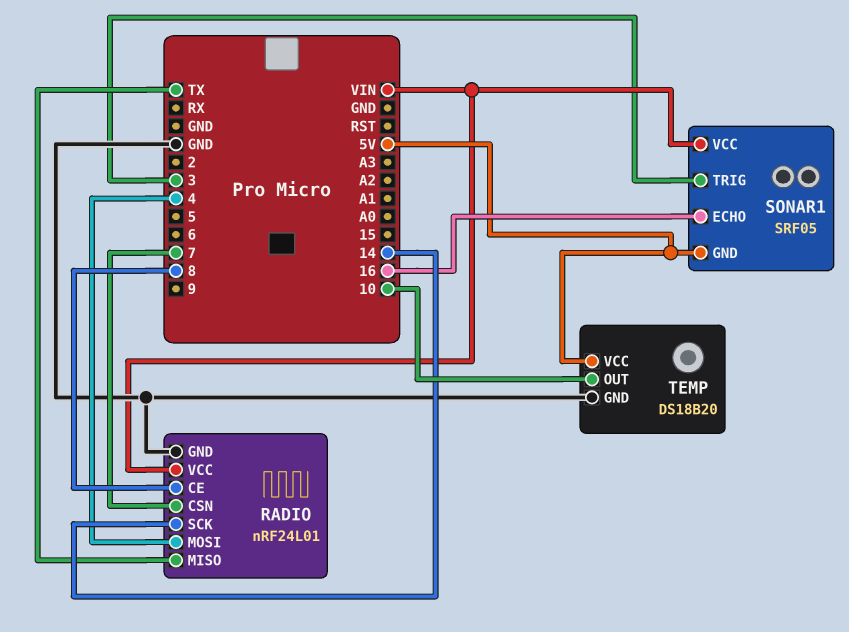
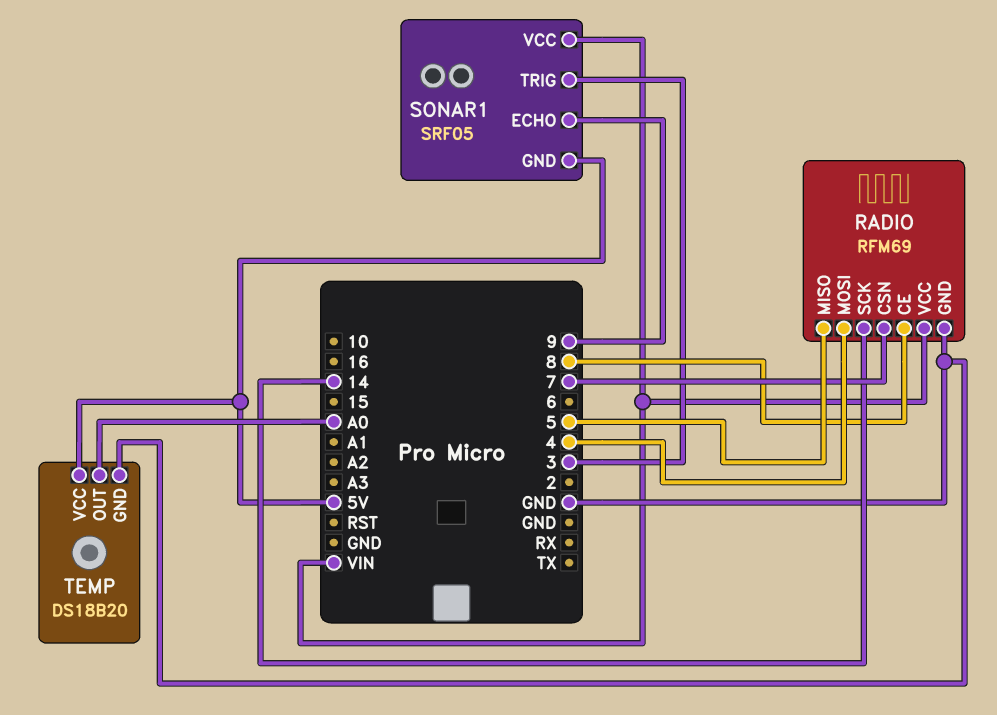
RADIO: nRF24L01 -> RFM69
RADIO pin MISO: TX -> 5
SONAR1 pin ECHO: 16 -> 9
TEMP pin OUT: 10 -> A0

